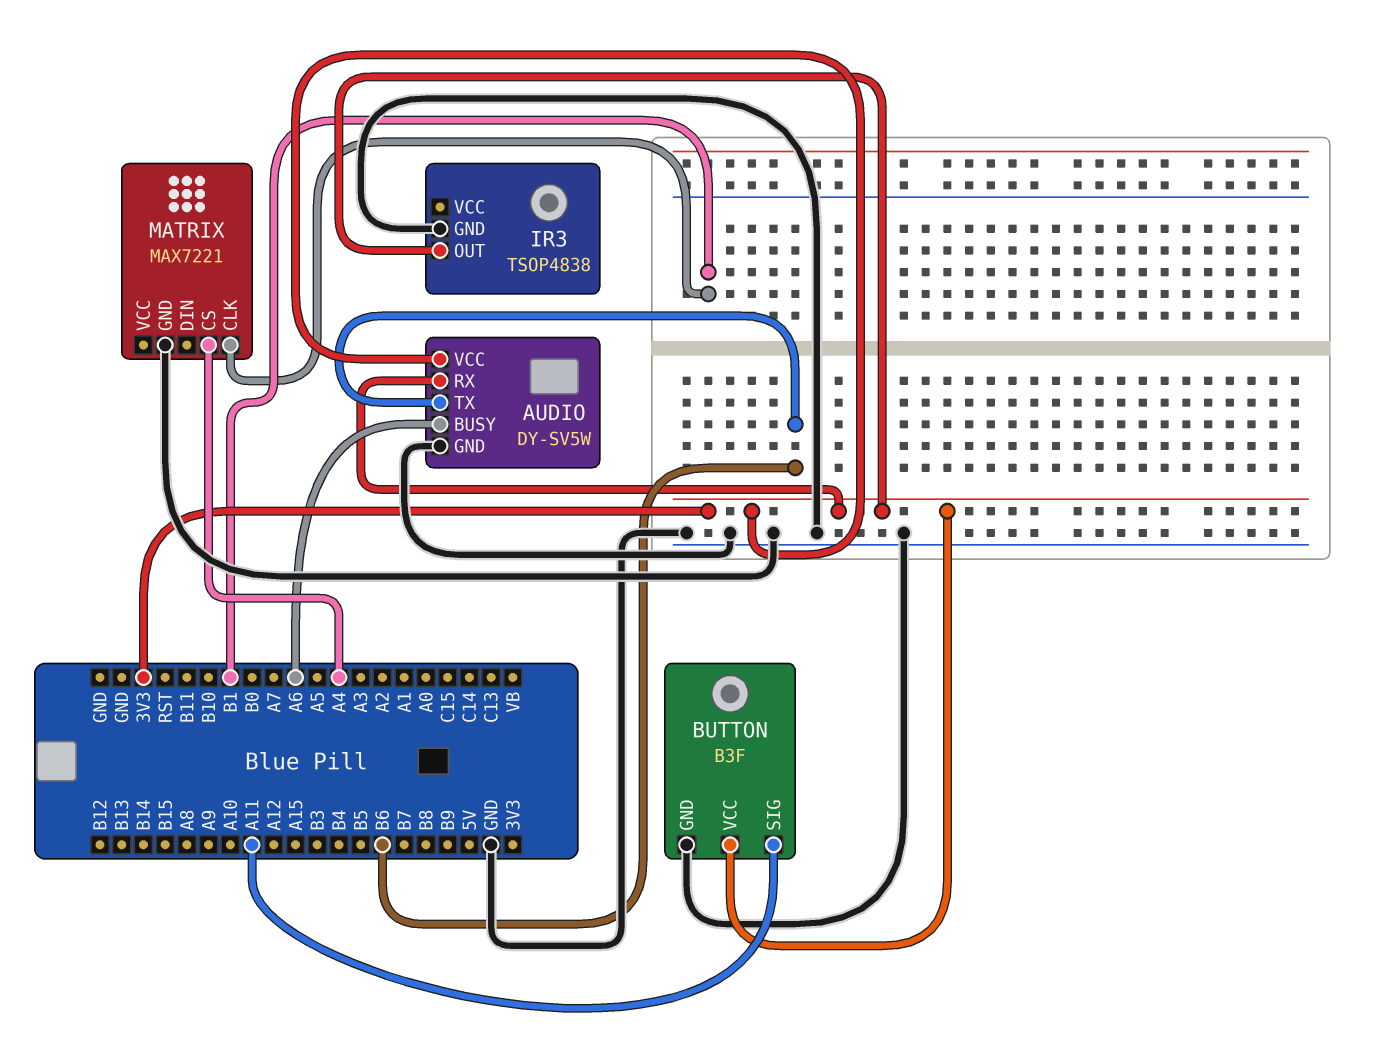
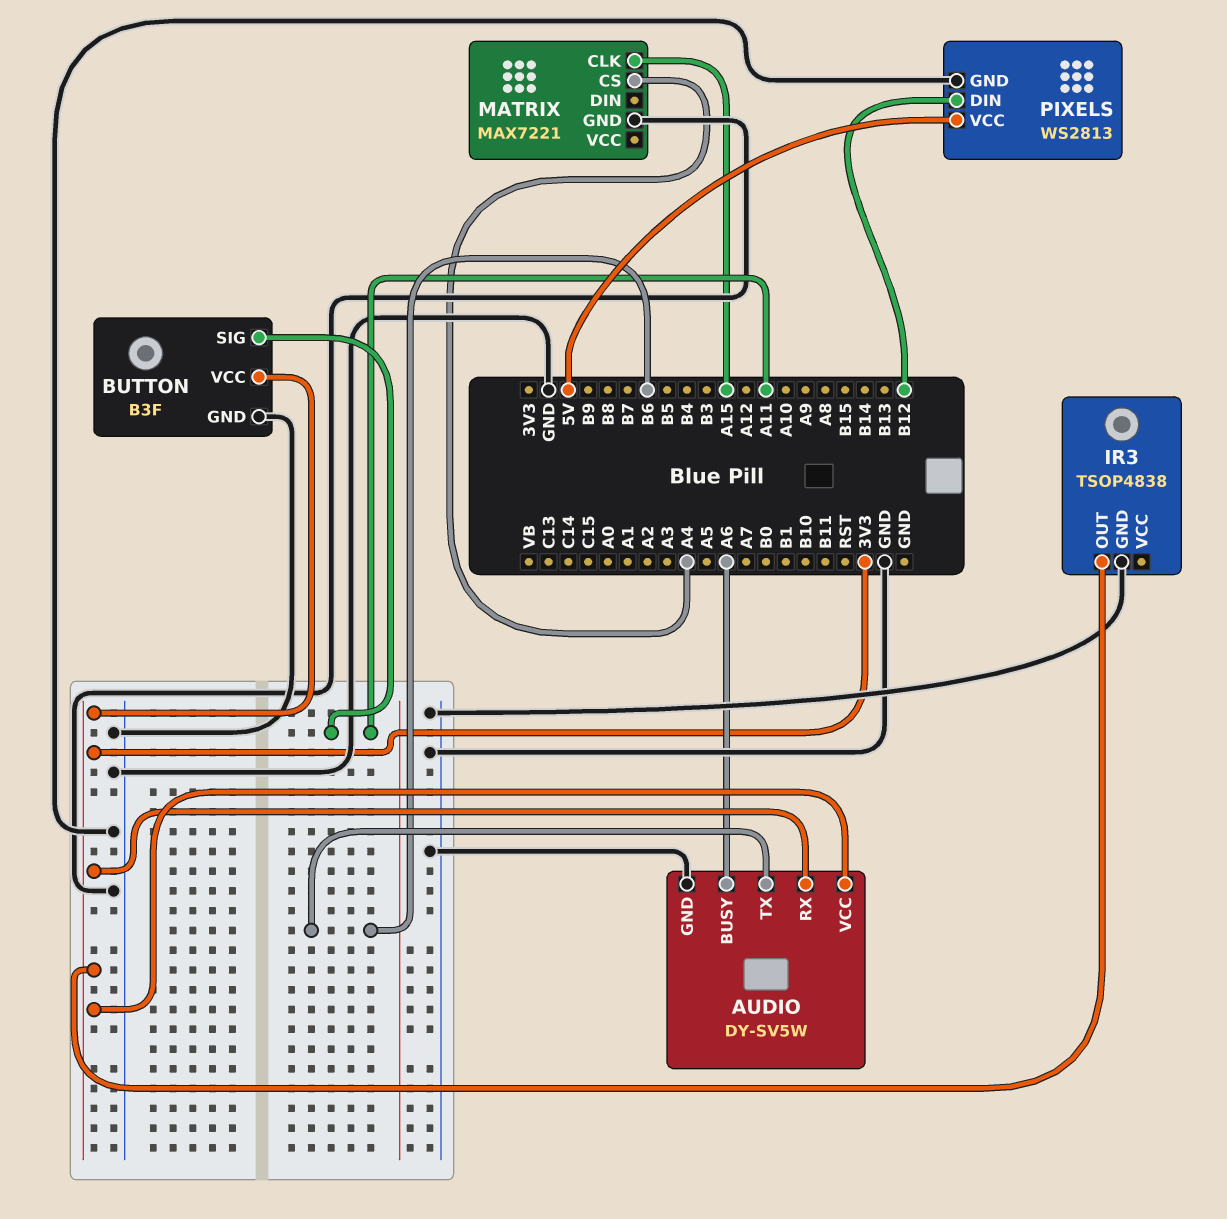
MATRIX pin CLK: B1 -> A15
PIXELS: none -> WS2813
PIXELS pin DIN: none -> B12
PIXELS pin GND: none -> GND
PIXELS pin VCC: none -> 5V

